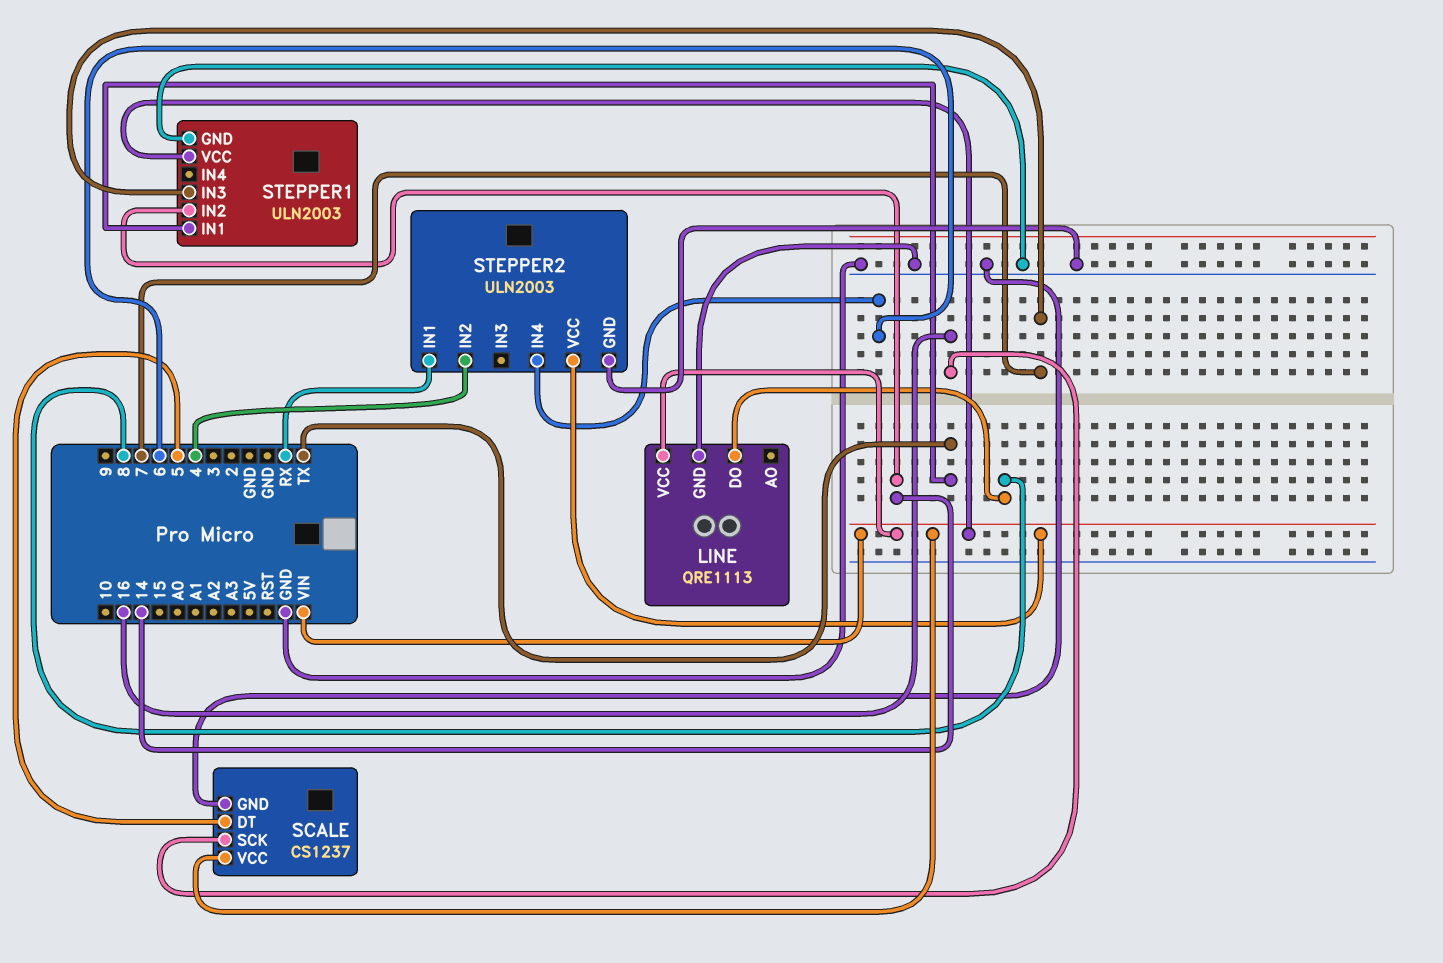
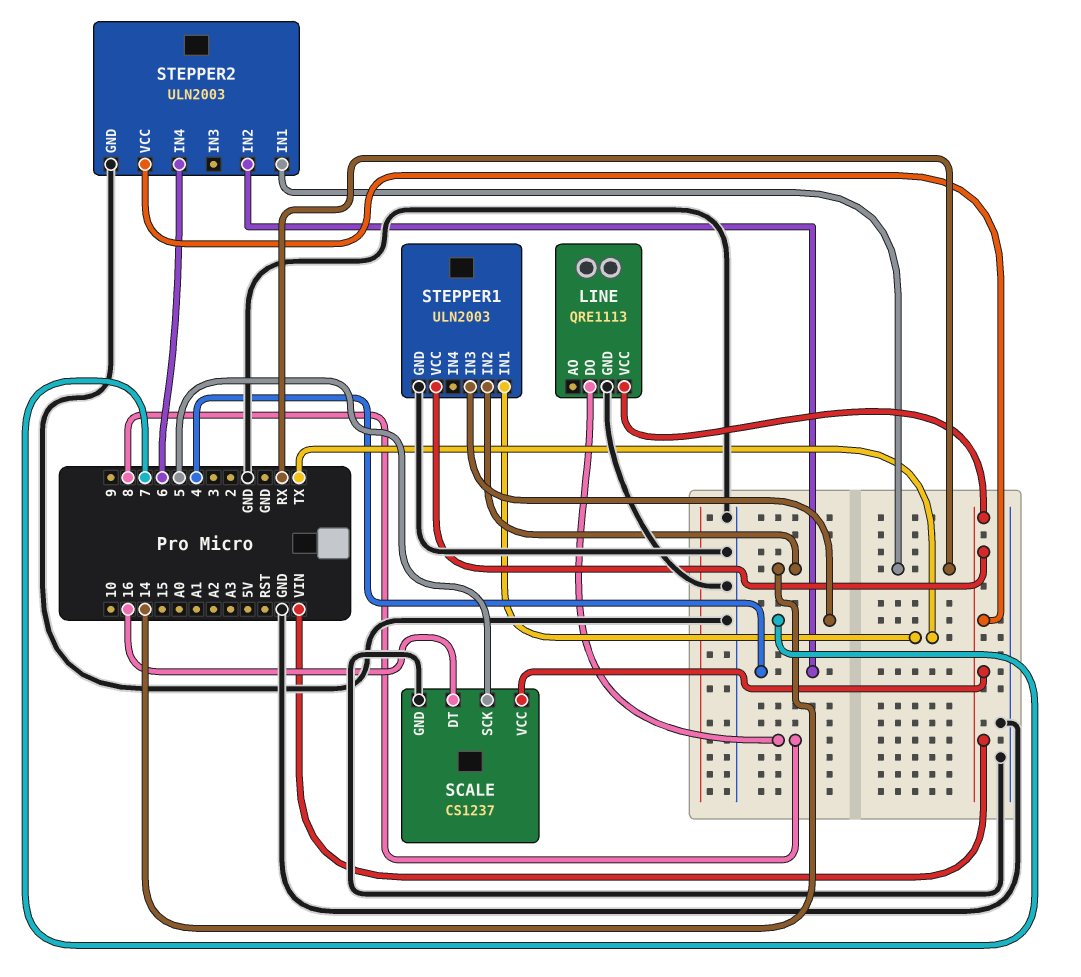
SCALE pin DT: 5 -> 16
SCALE pin SCK: 16 -> 5

